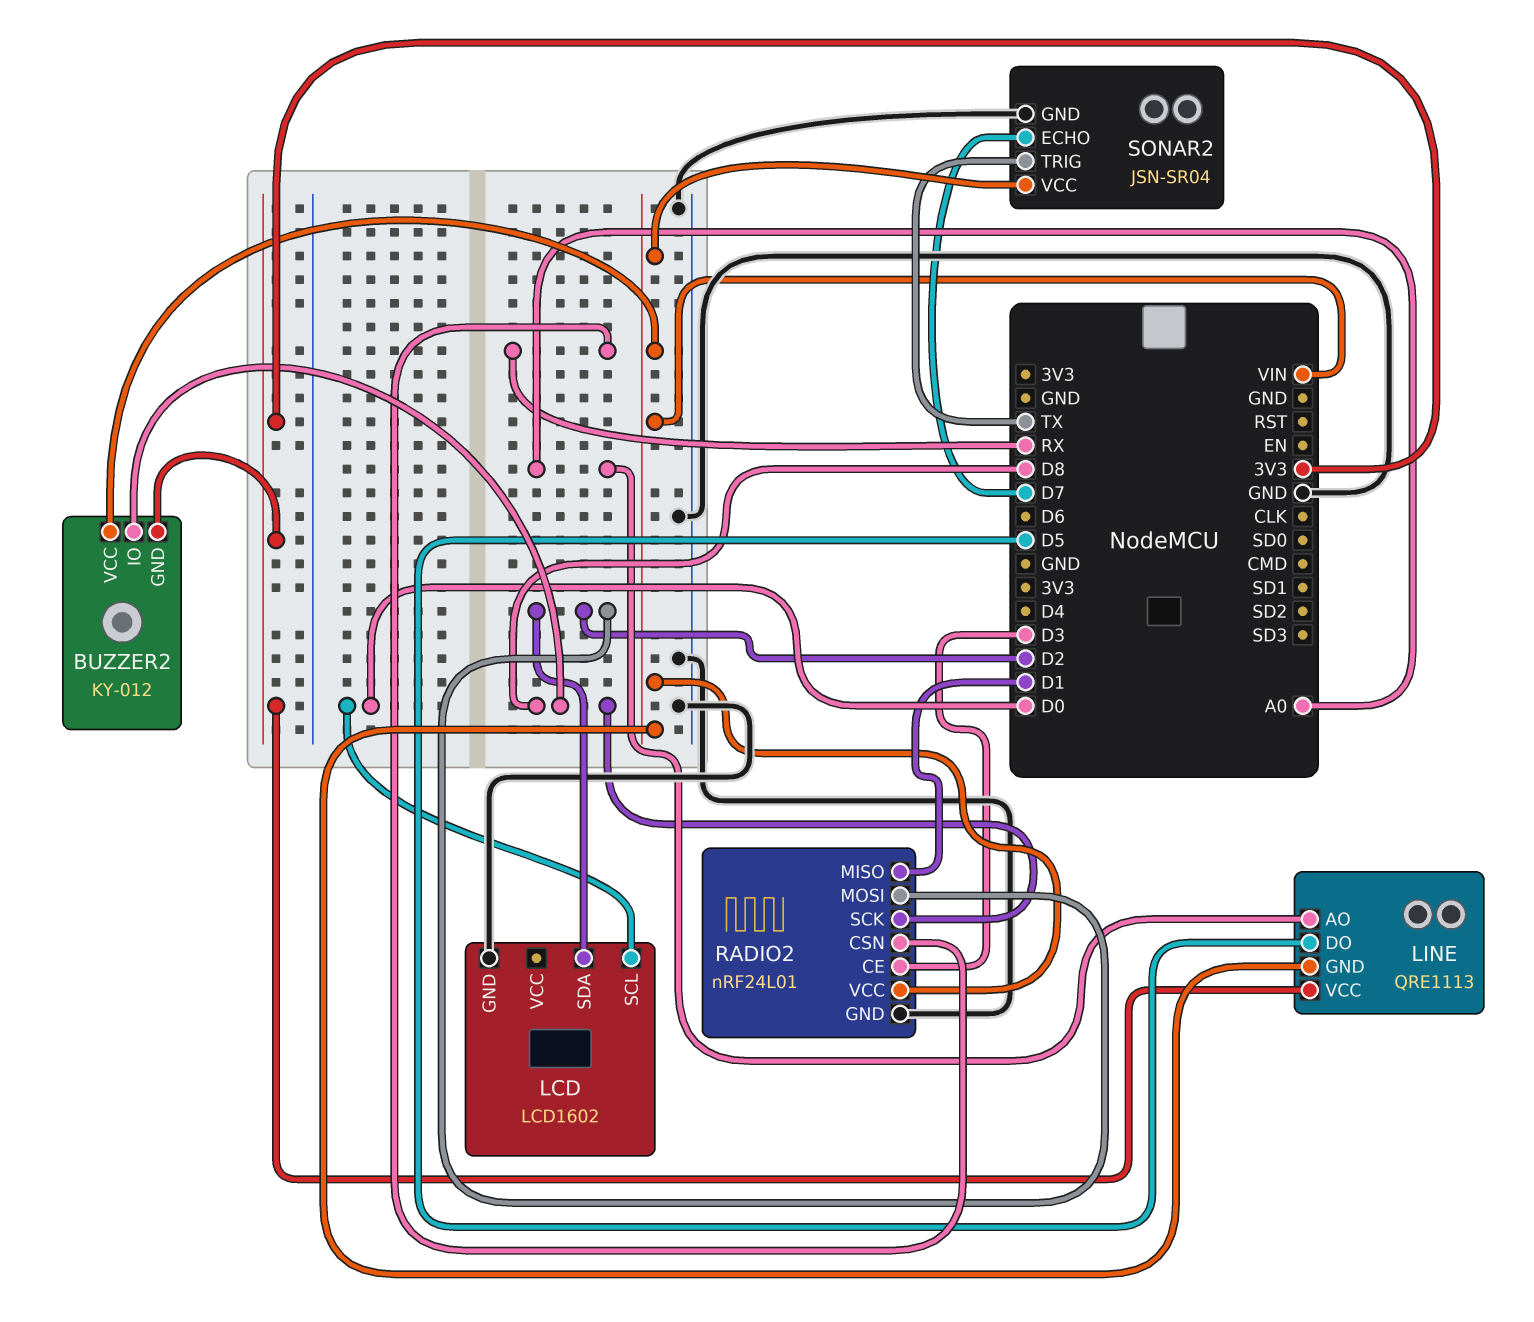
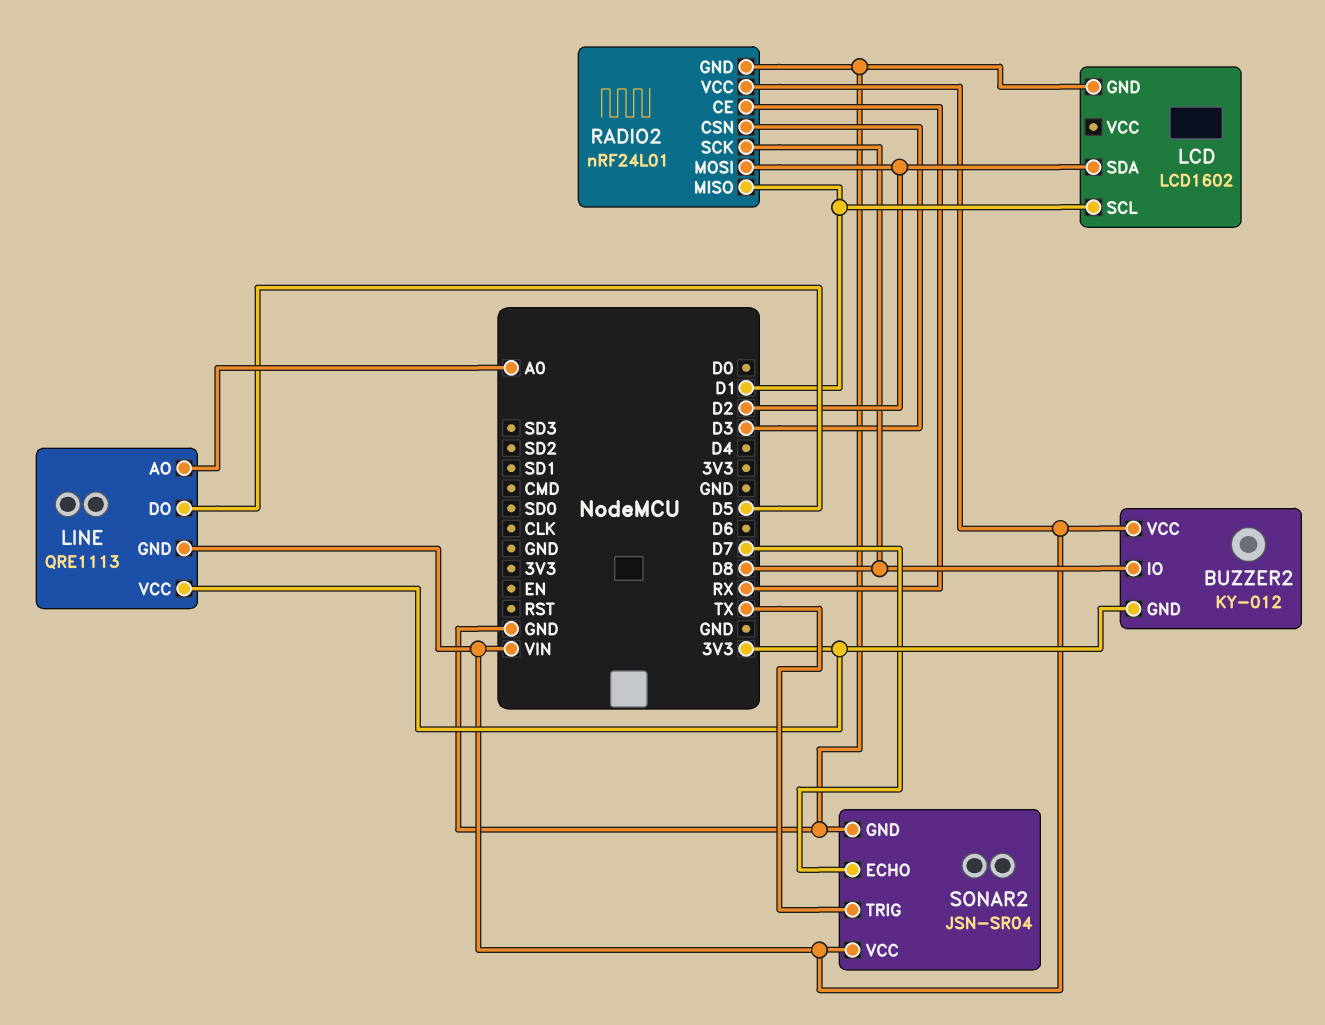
LCD pin SCL: D0 -> D1
RADIO2 pin CE: D3 -> RX
RADIO2 pin CSN: RX -> D3

